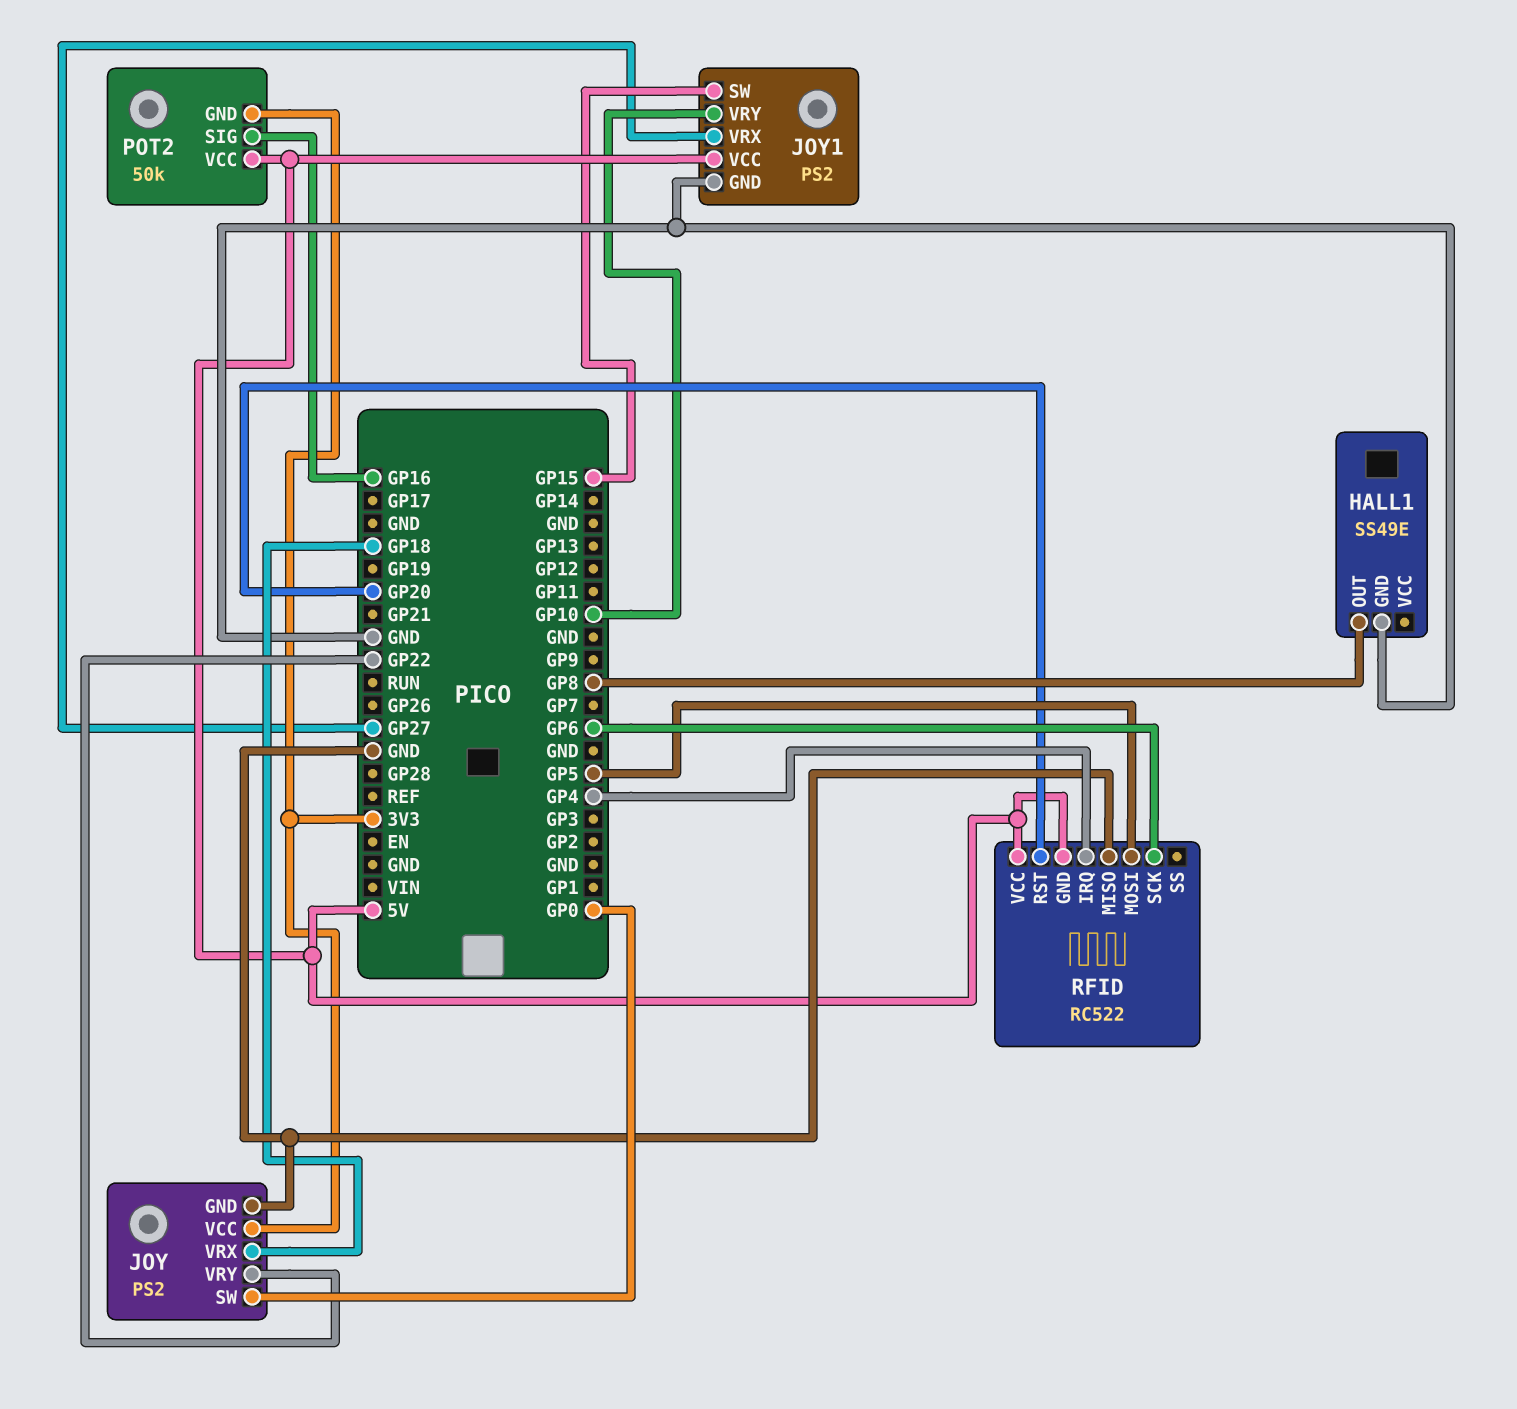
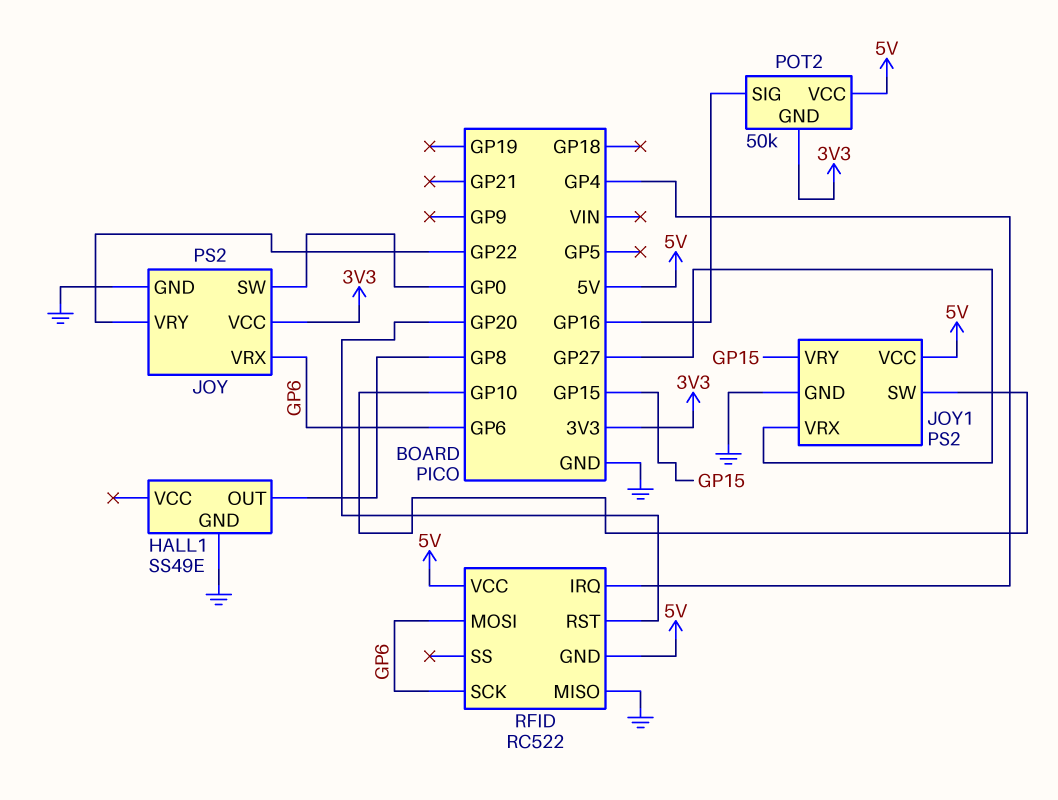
JOY pin VRX: GP18 -> GP6
JOY1 pin SW: GP15 -> GP10
JOY1 pin VRY: GP10 -> GP15
RFID pin MOSI: GP5 -> GP6

